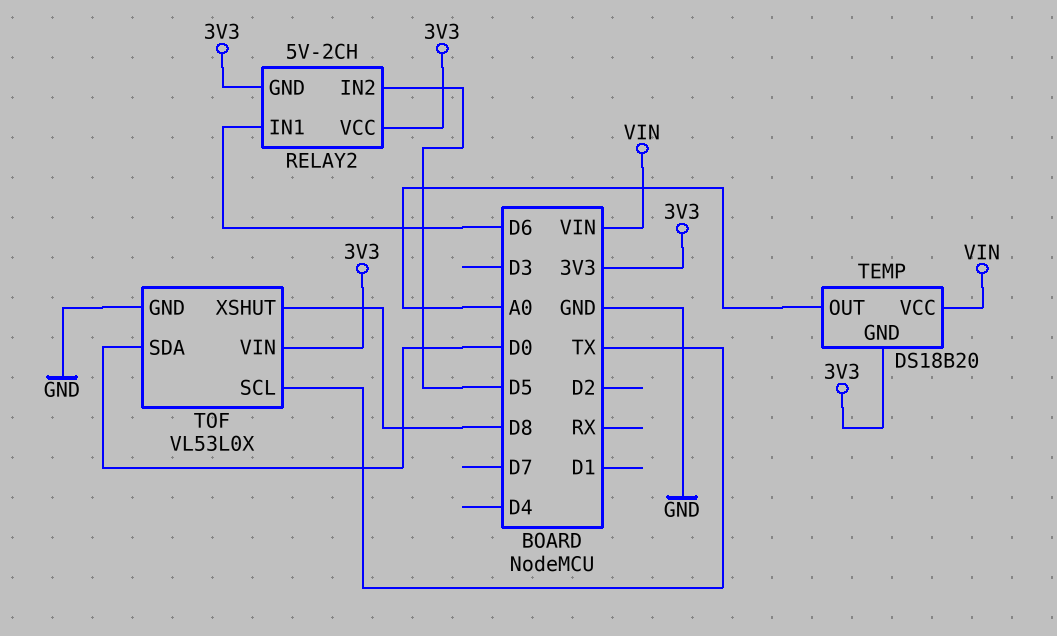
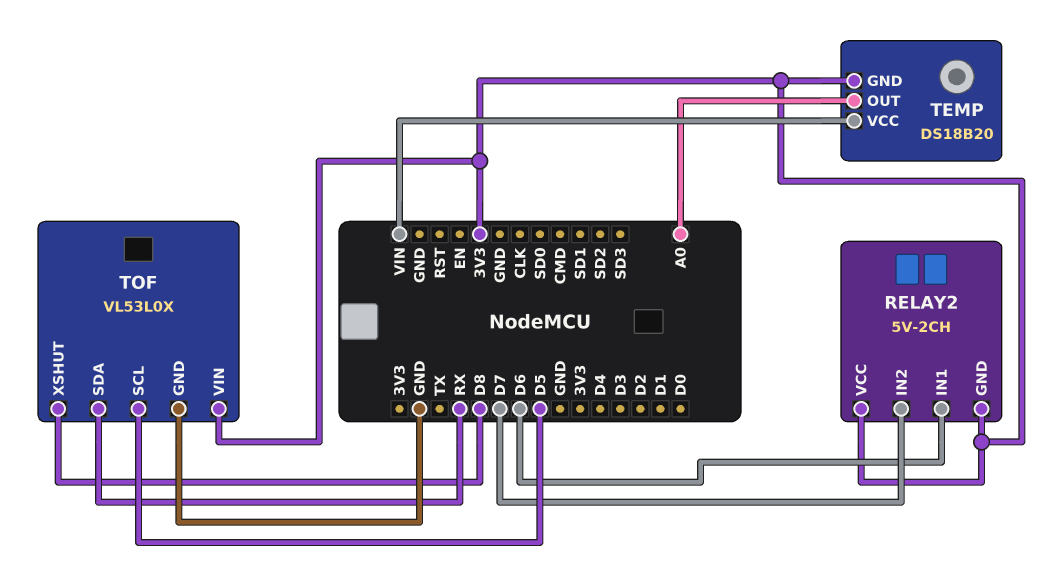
RELAY2 pin IN2: D5 -> D7
TOF pin SCL: TX -> D5
TOF pin SDA: D0 -> RX

